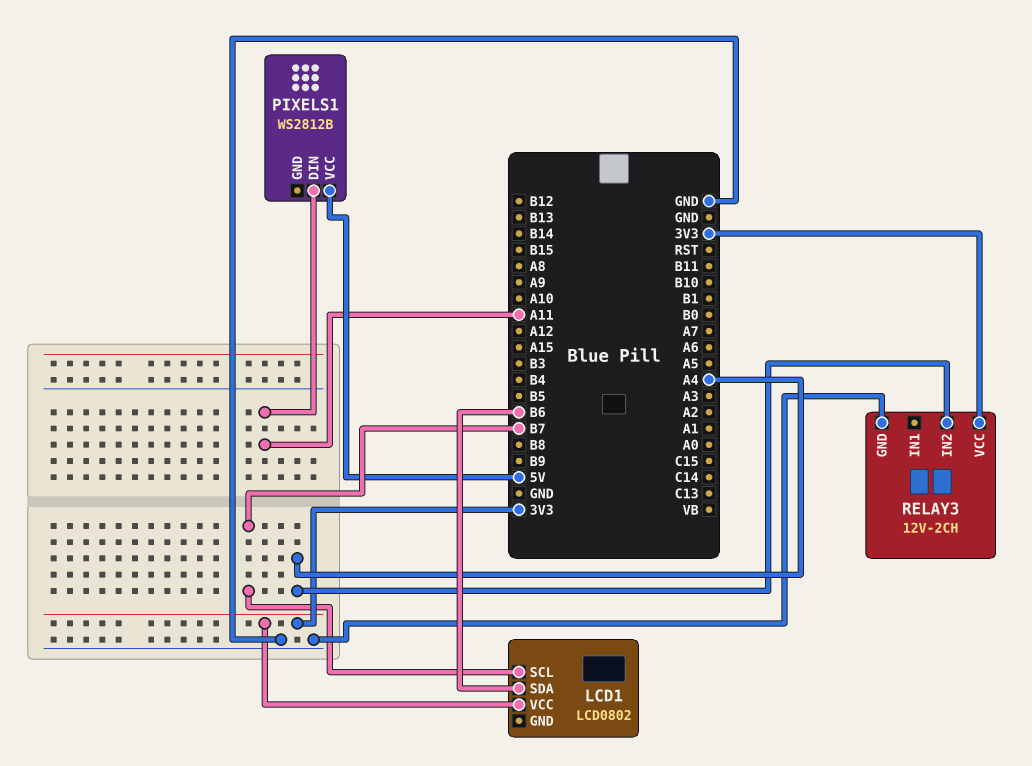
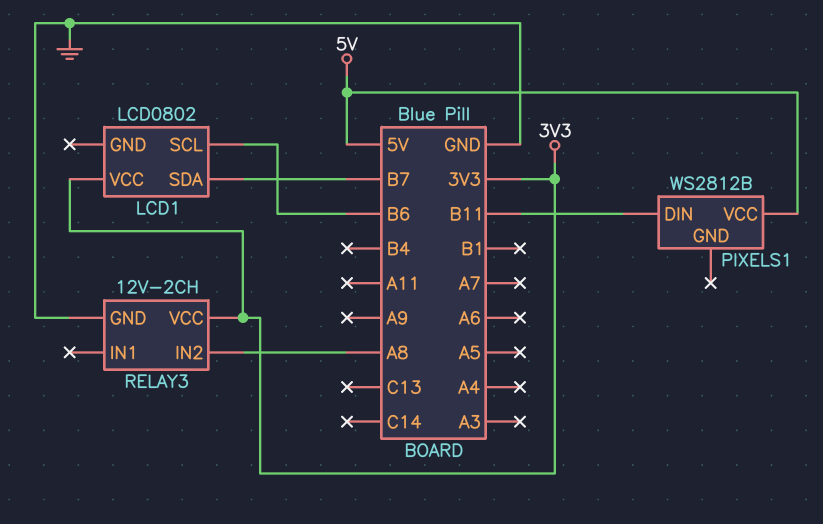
LCD1 pin SCL: B7 -> B6
LCD1 pin SDA: B6 -> B7
PIXELS1 pin DIN: A11 -> B11
RELAY3 pin IN2: A4 -> A8

